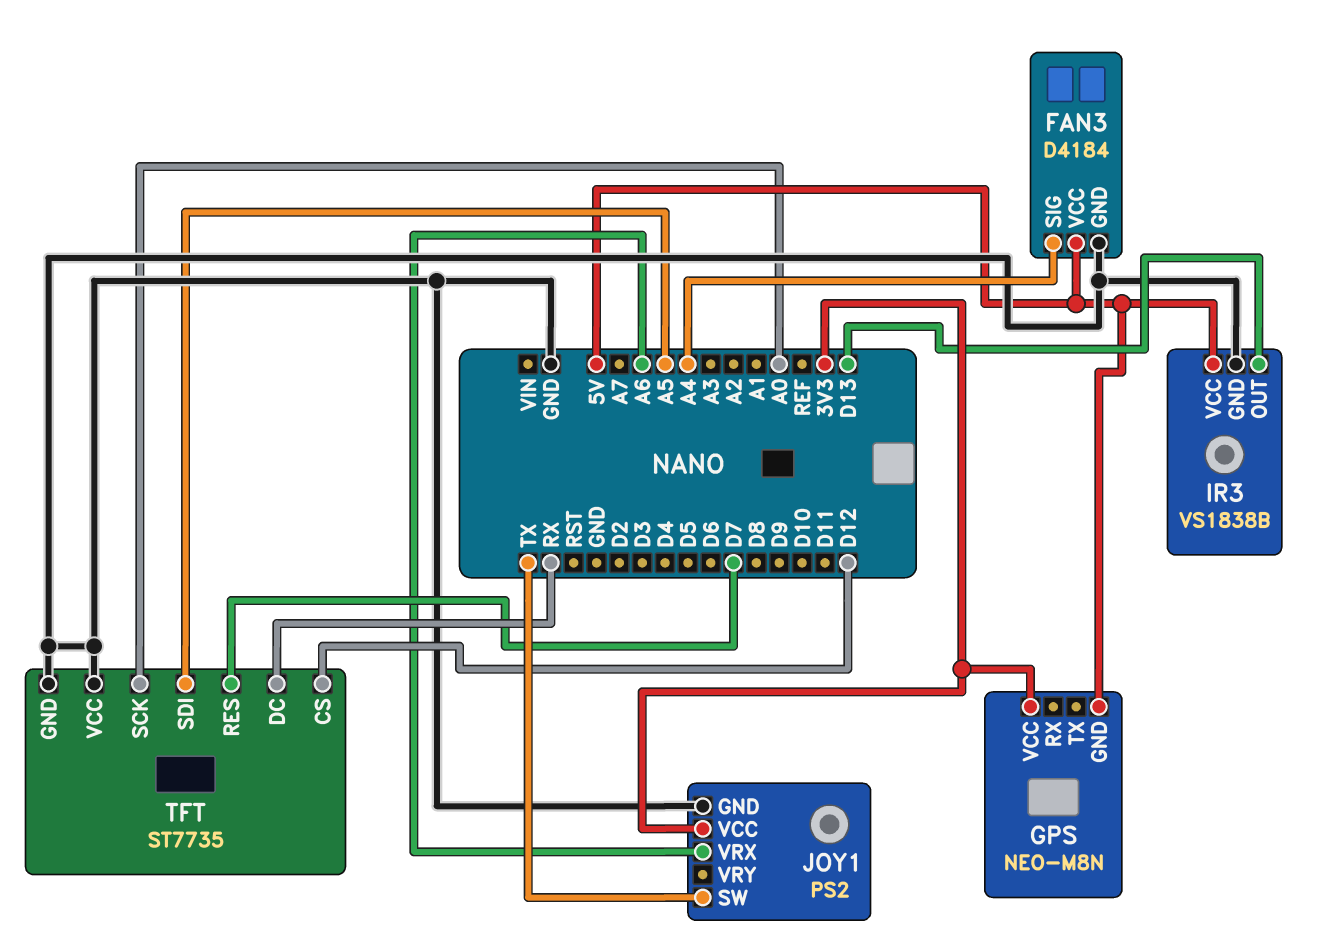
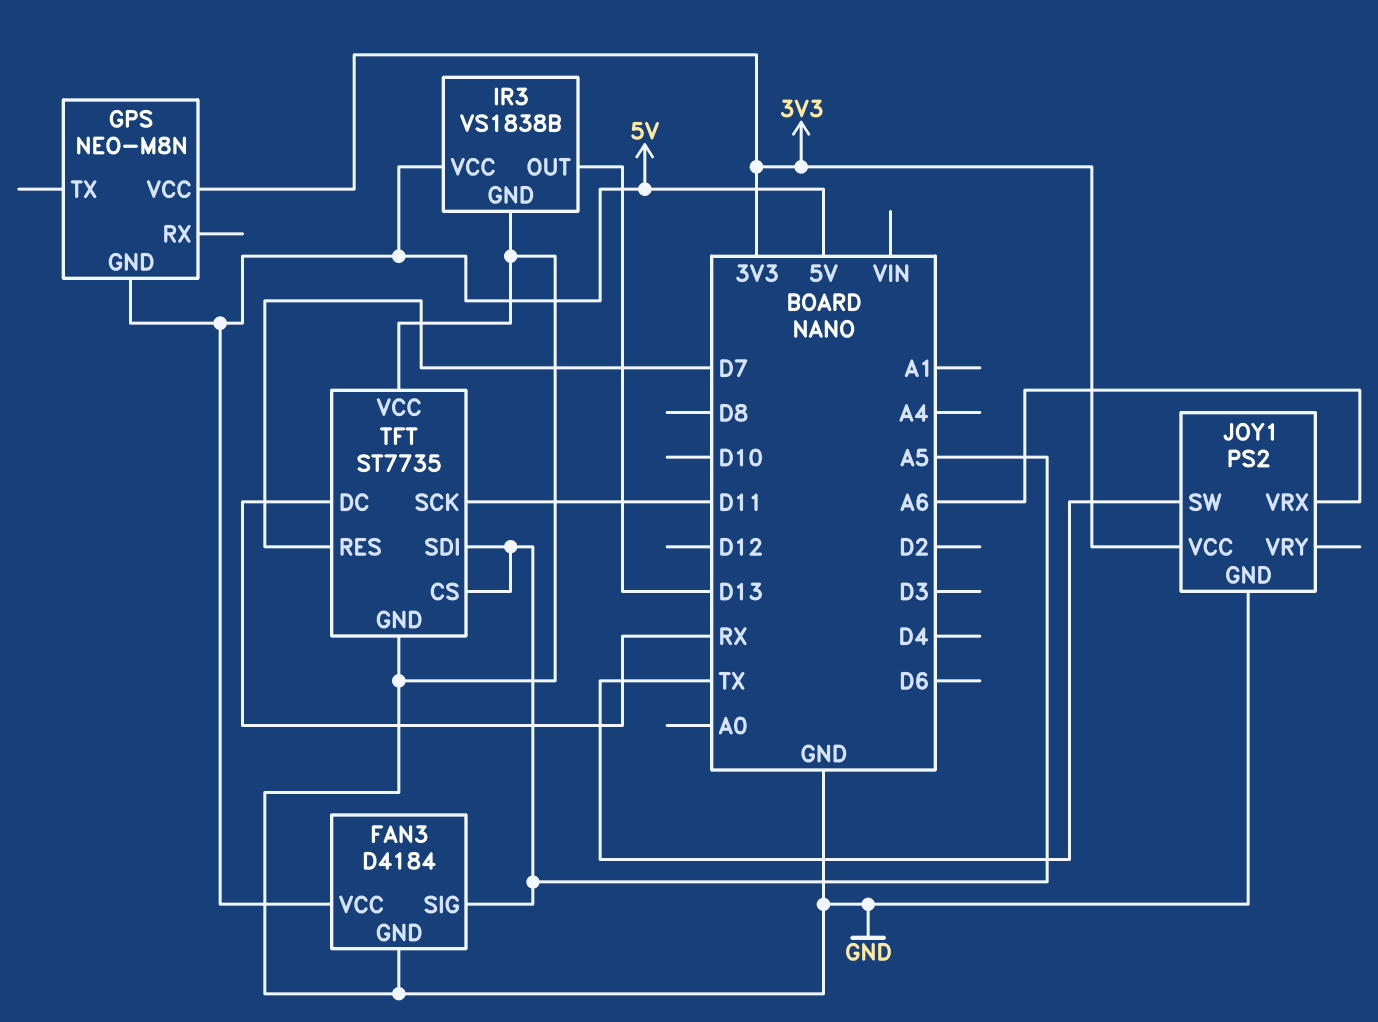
FAN3 pin SIG: A4 -> A5
TFT pin CS: D12 -> A5
TFT pin SCK: A0 -> D11

